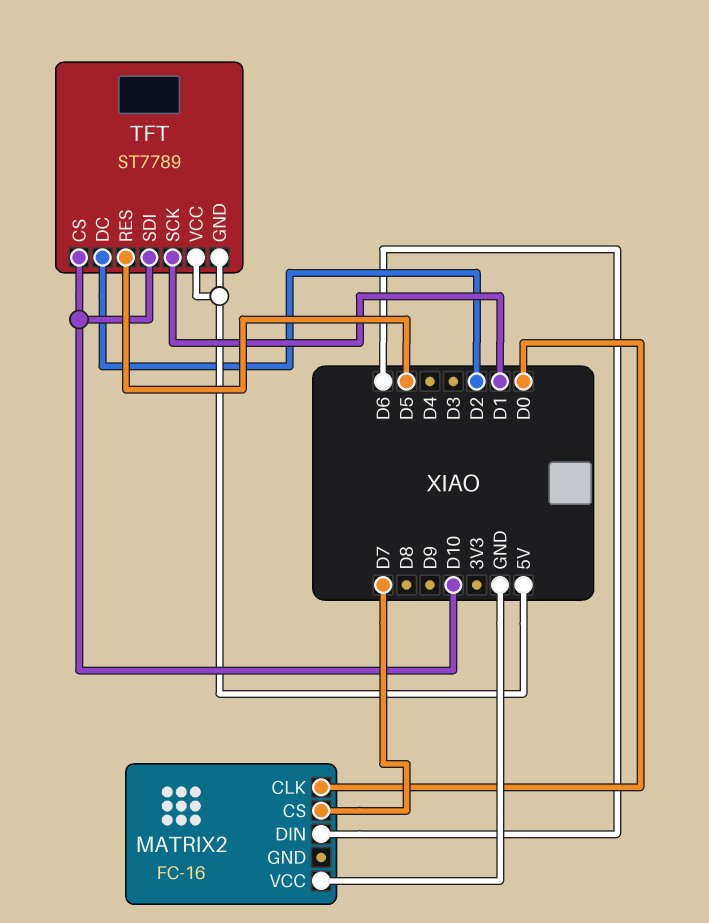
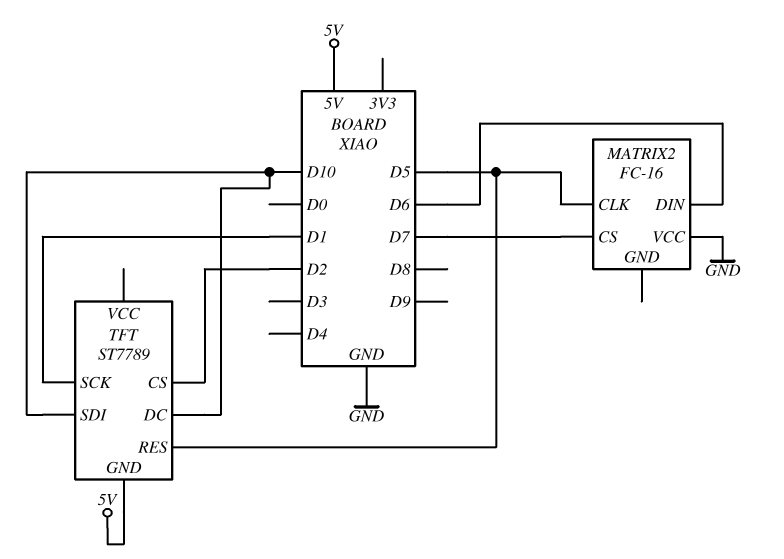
MATRIX2 pin CLK: D0 -> D5
TFT pin CS: D10 -> D2
TFT pin DC: D2 -> D10
TFT pin VCC: 5V -> none

